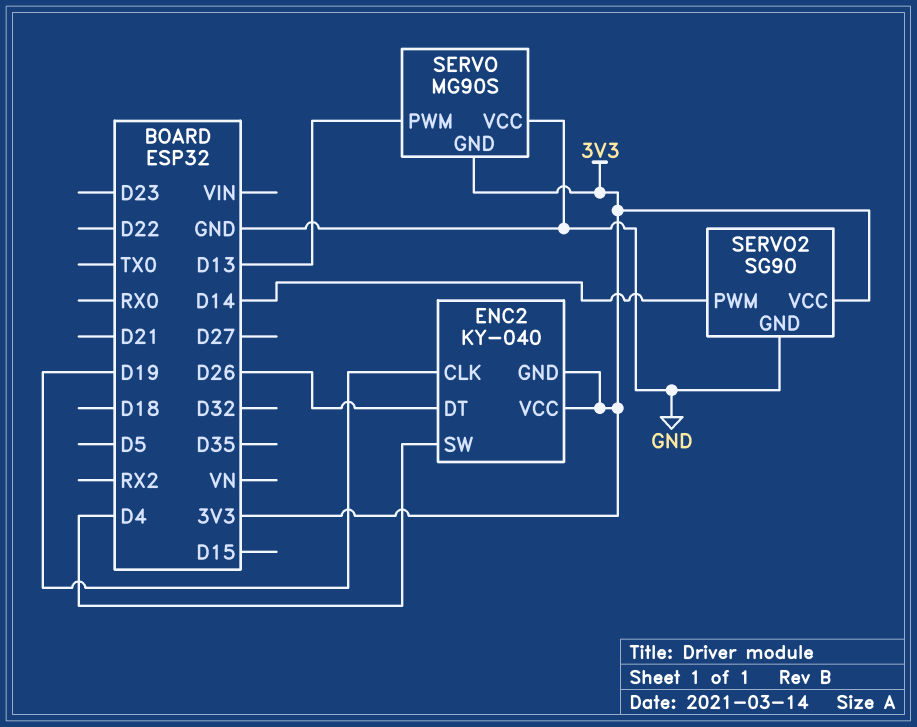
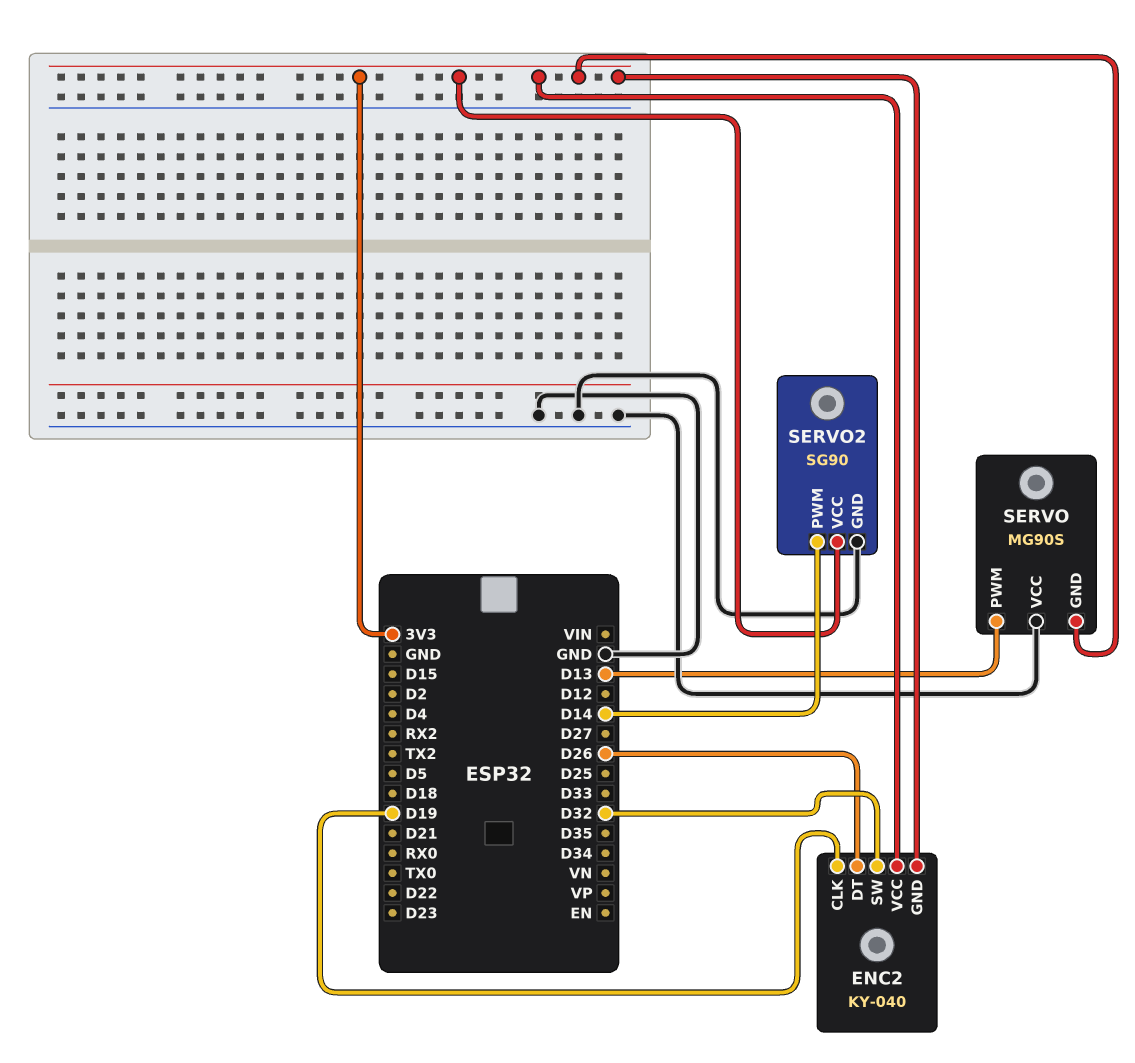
ENC2 pin SW: D4 -> D32

